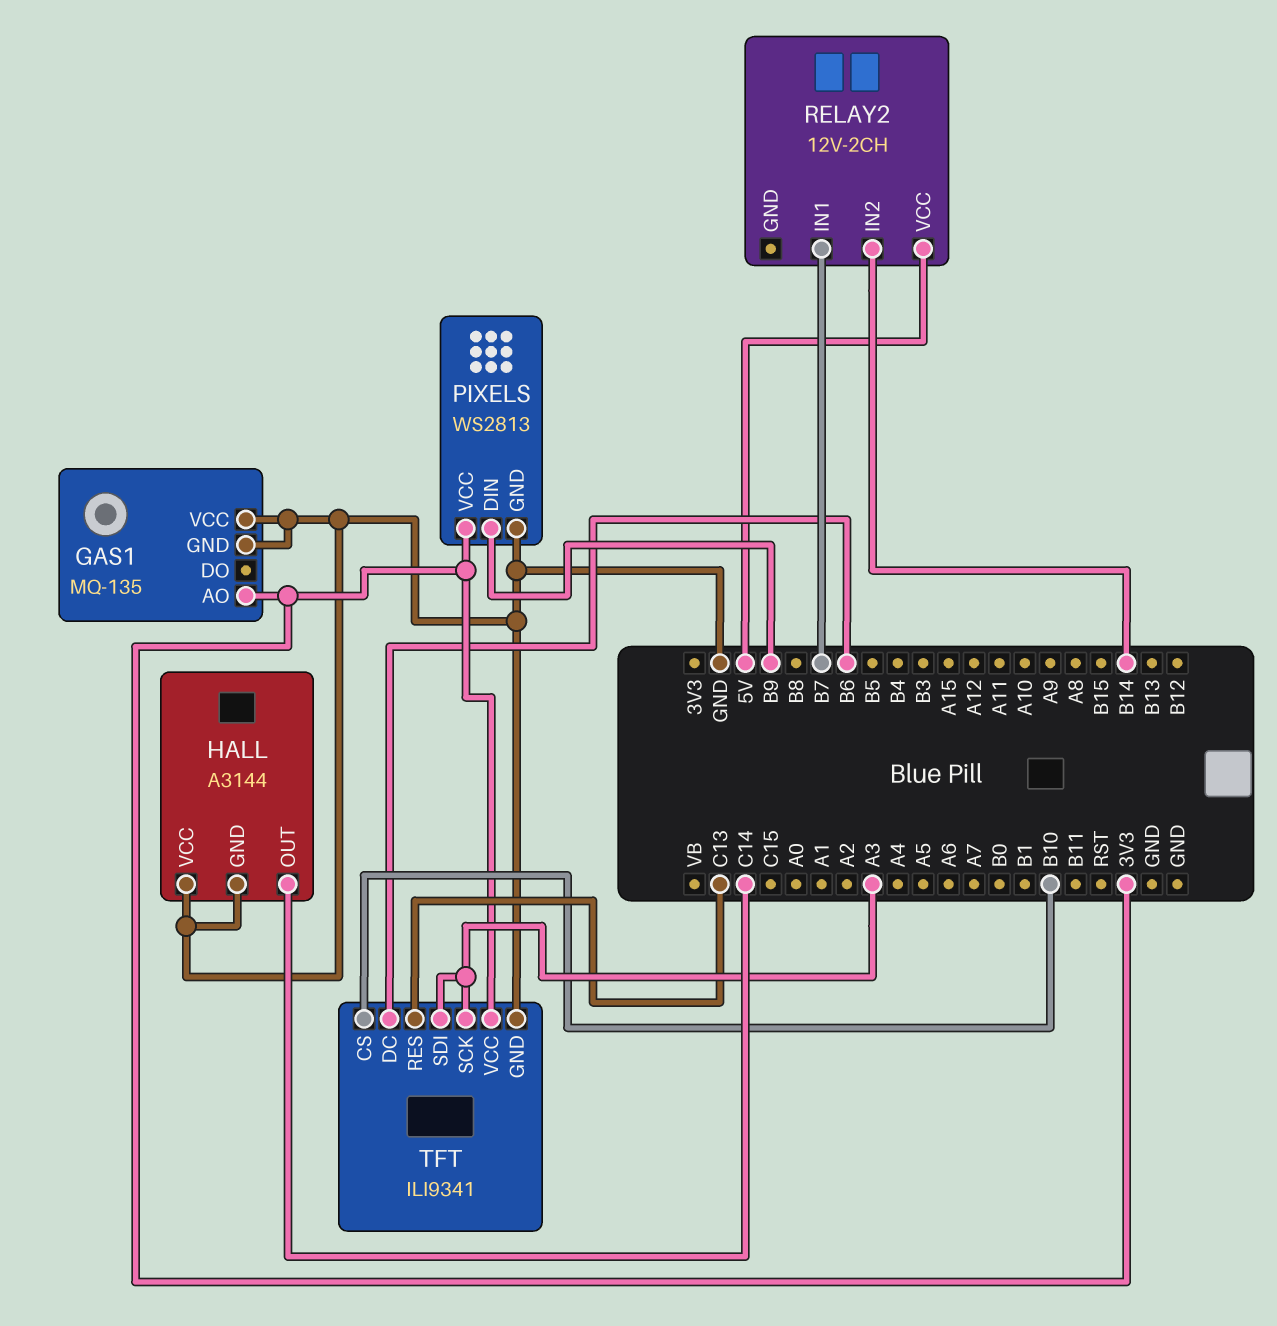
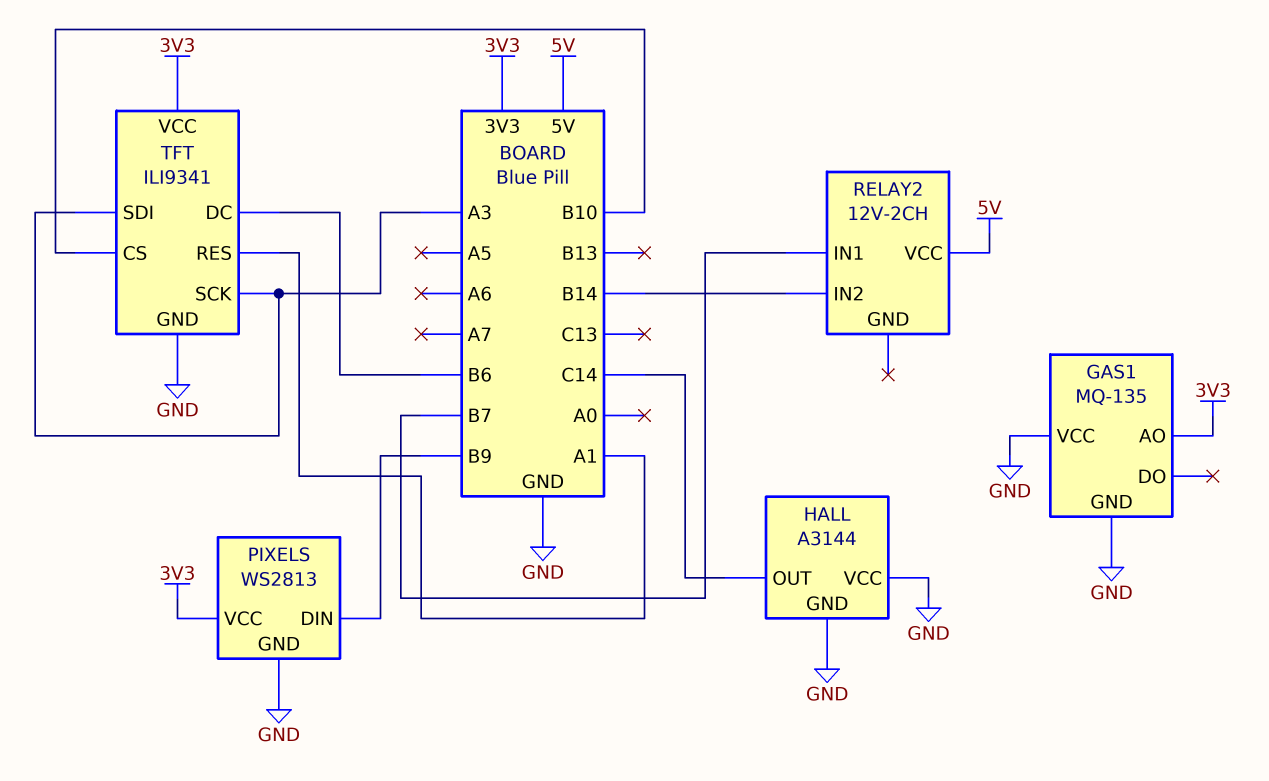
TFT pin RES: C13 -> A1

